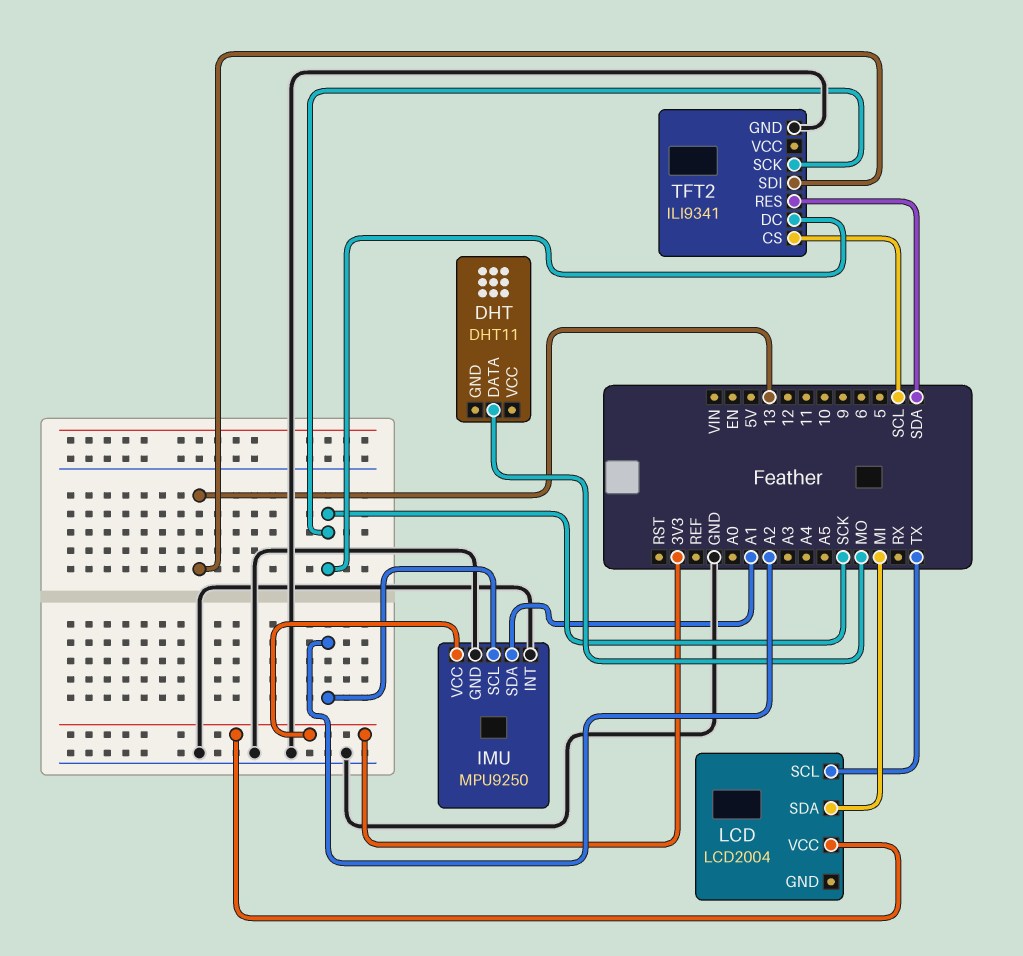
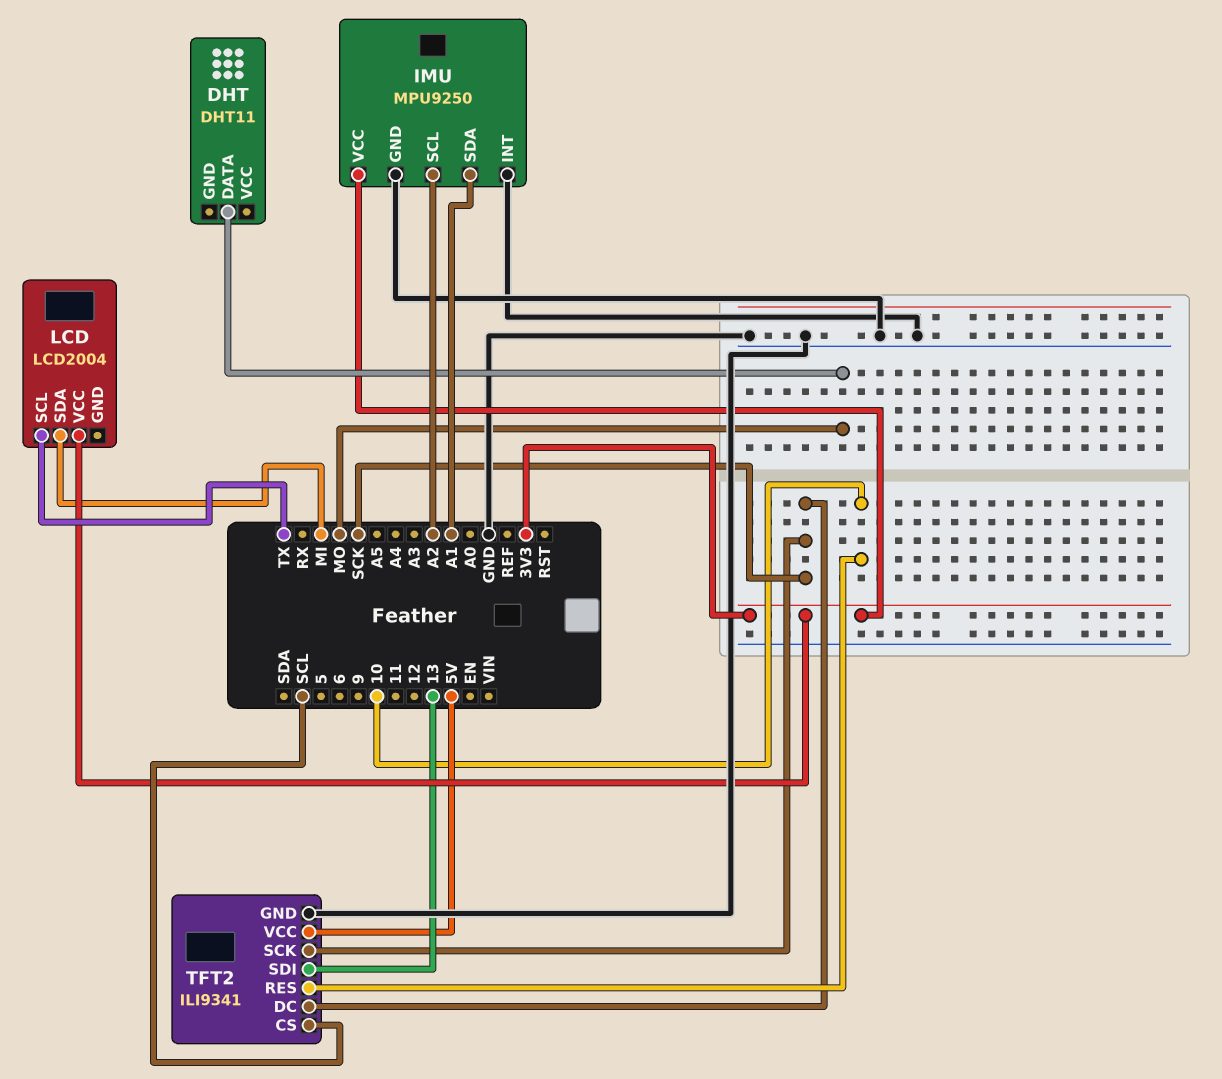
TFT2 pin RES: SDA -> 10
TFT2 pin VCC: none -> 5V

